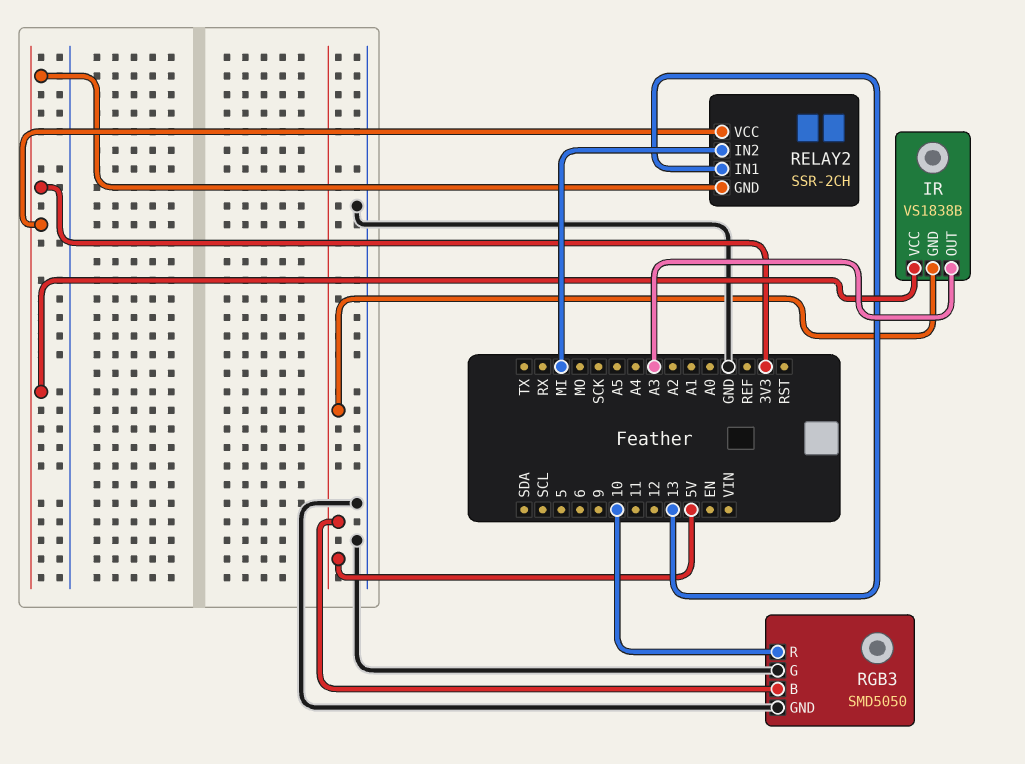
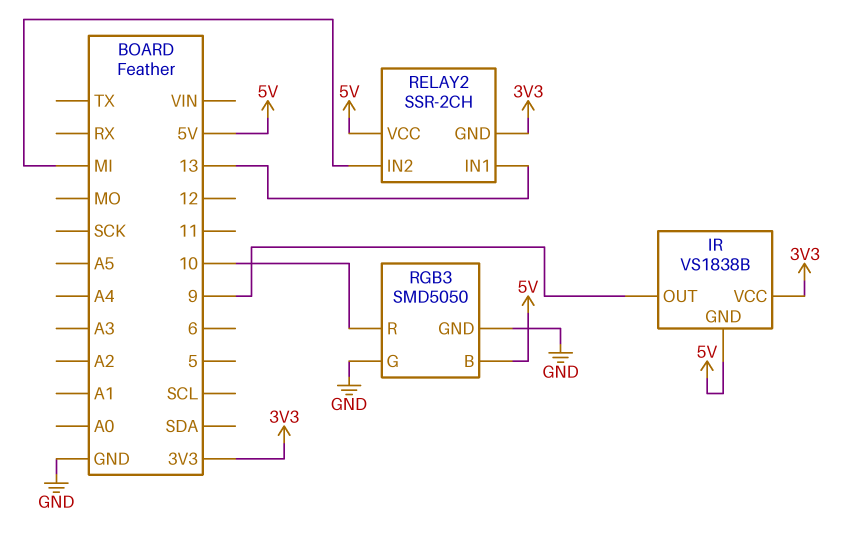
IR pin OUT: A3 -> 9
RELAY2 pin VCC: 3V3 -> 5V

